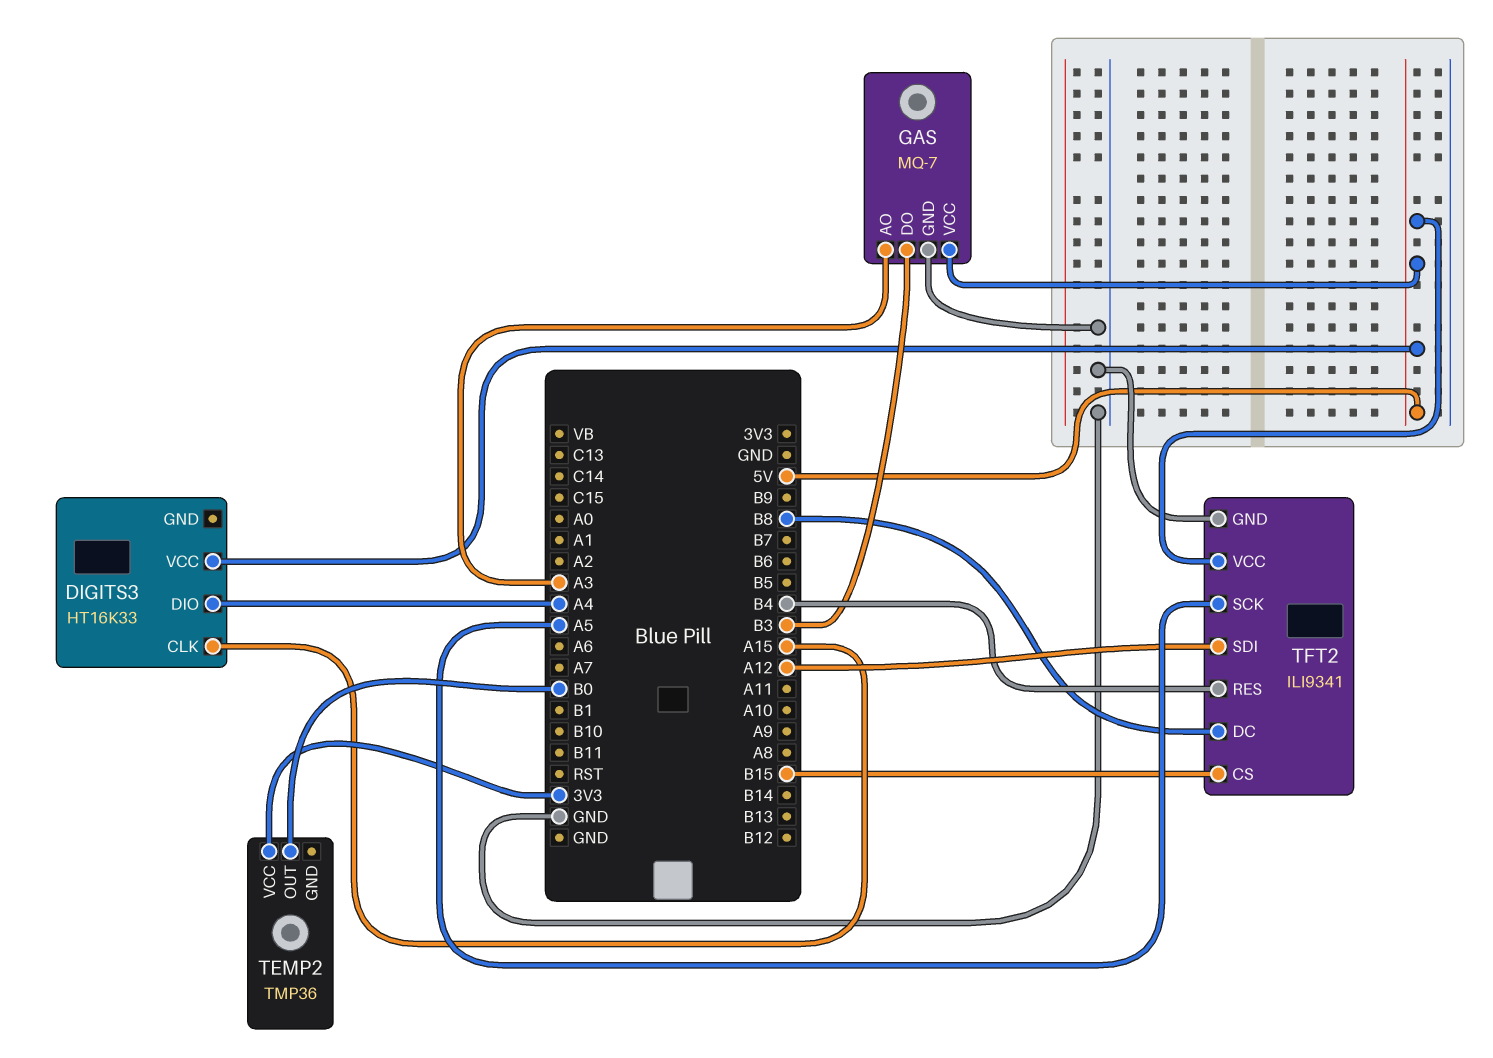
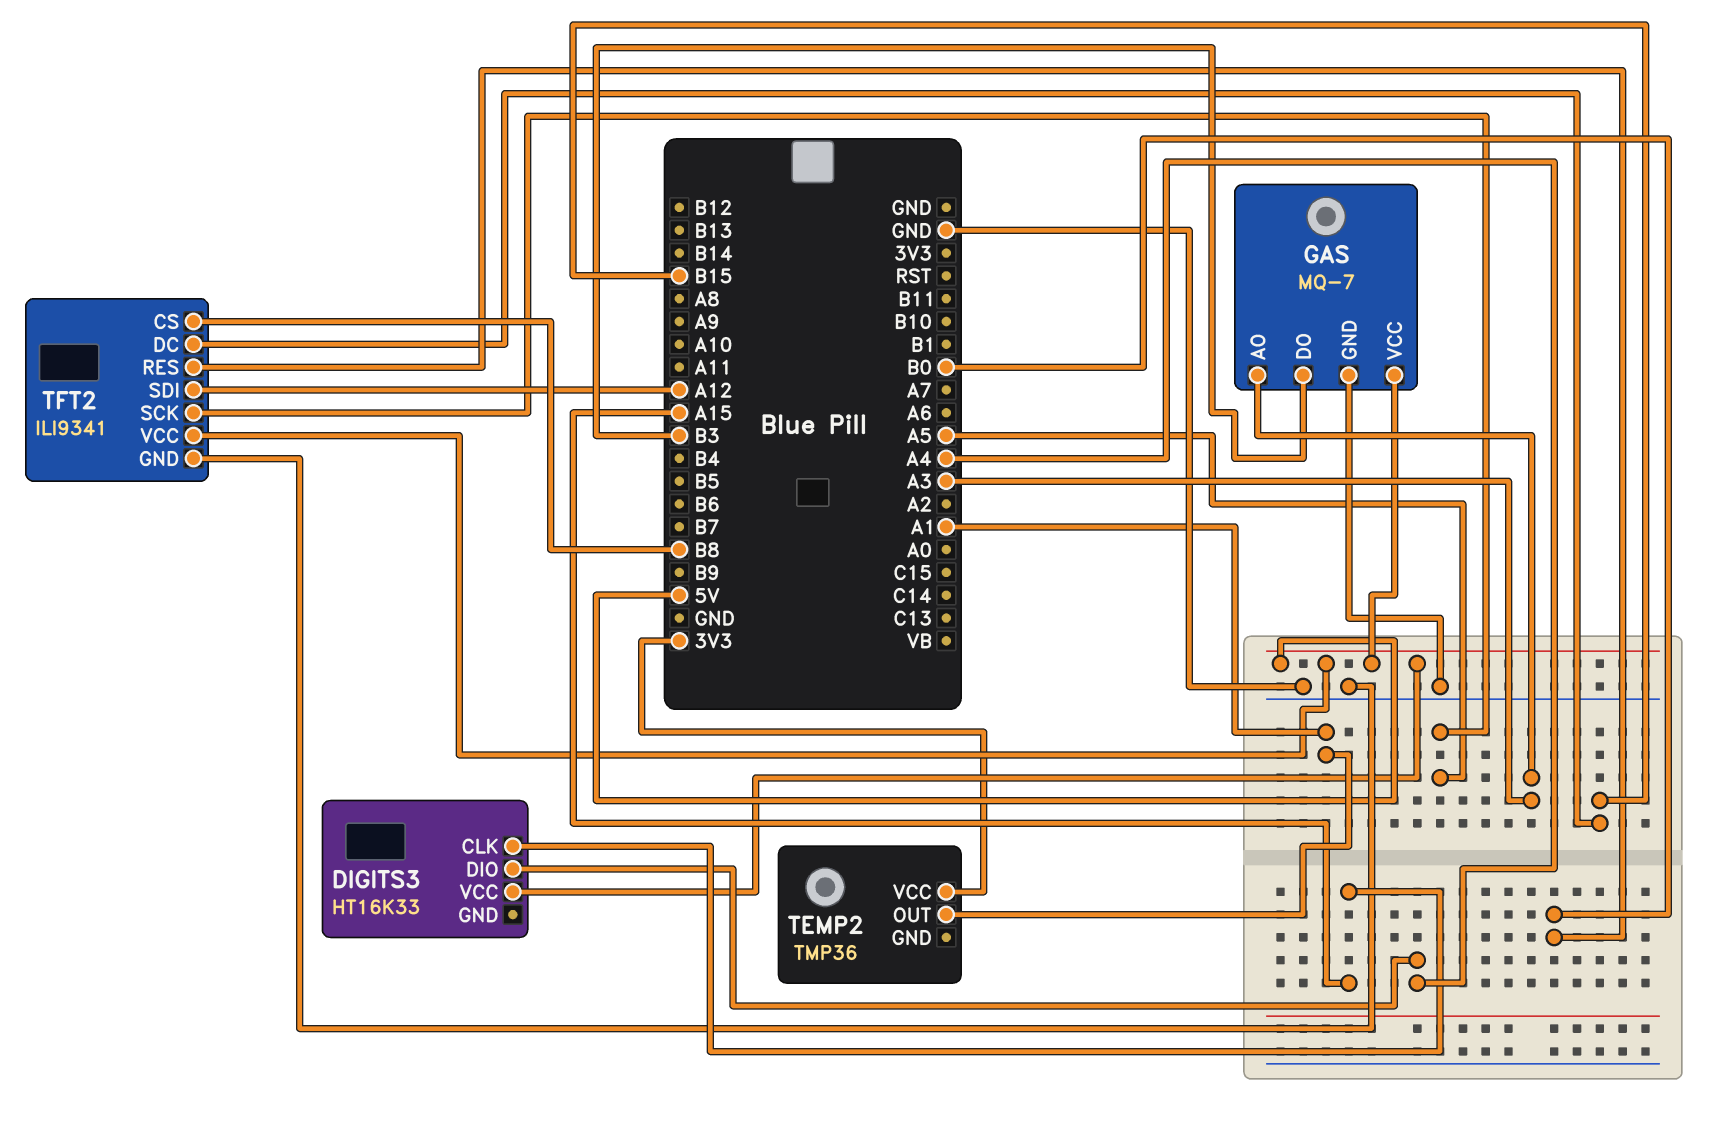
TEMP2 pin OUT: B0 -> A1
TFT2 pin CS: B15 -> B8
TFT2 pin DC: B8 -> B15
TFT2 pin RES: B4 -> B0

